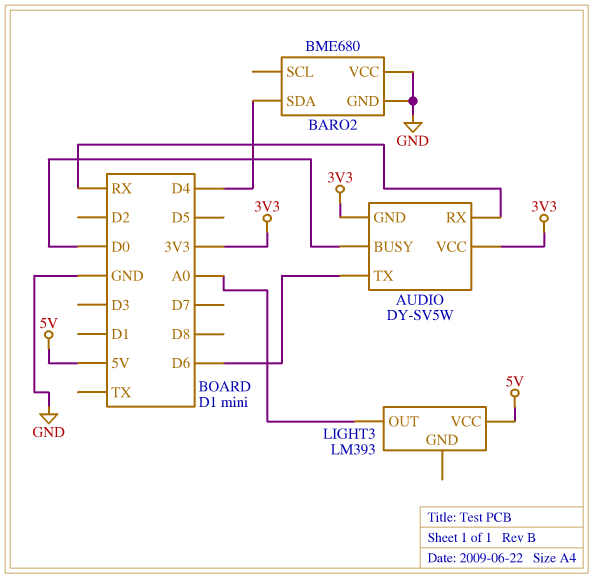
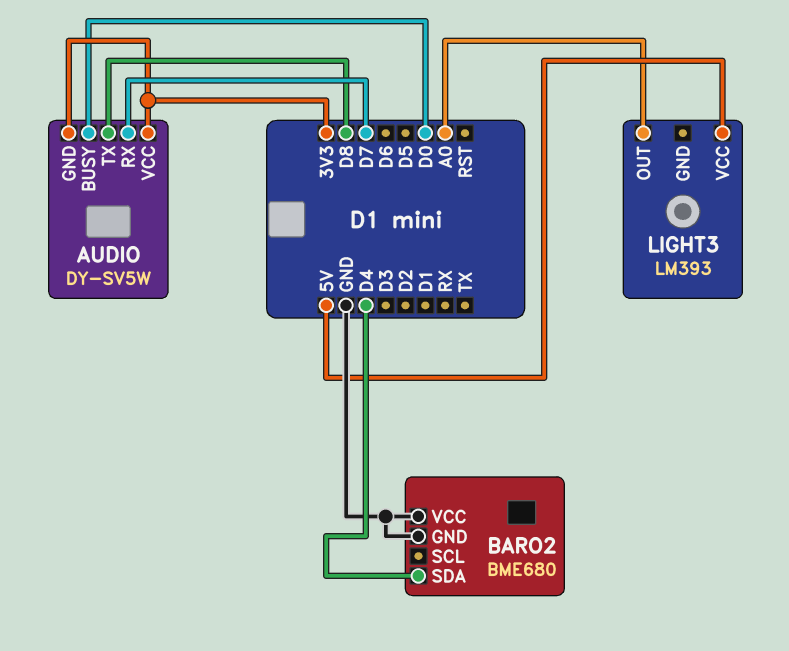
AUDIO pin RX: RX -> D7
AUDIO pin TX: D6 -> D8

